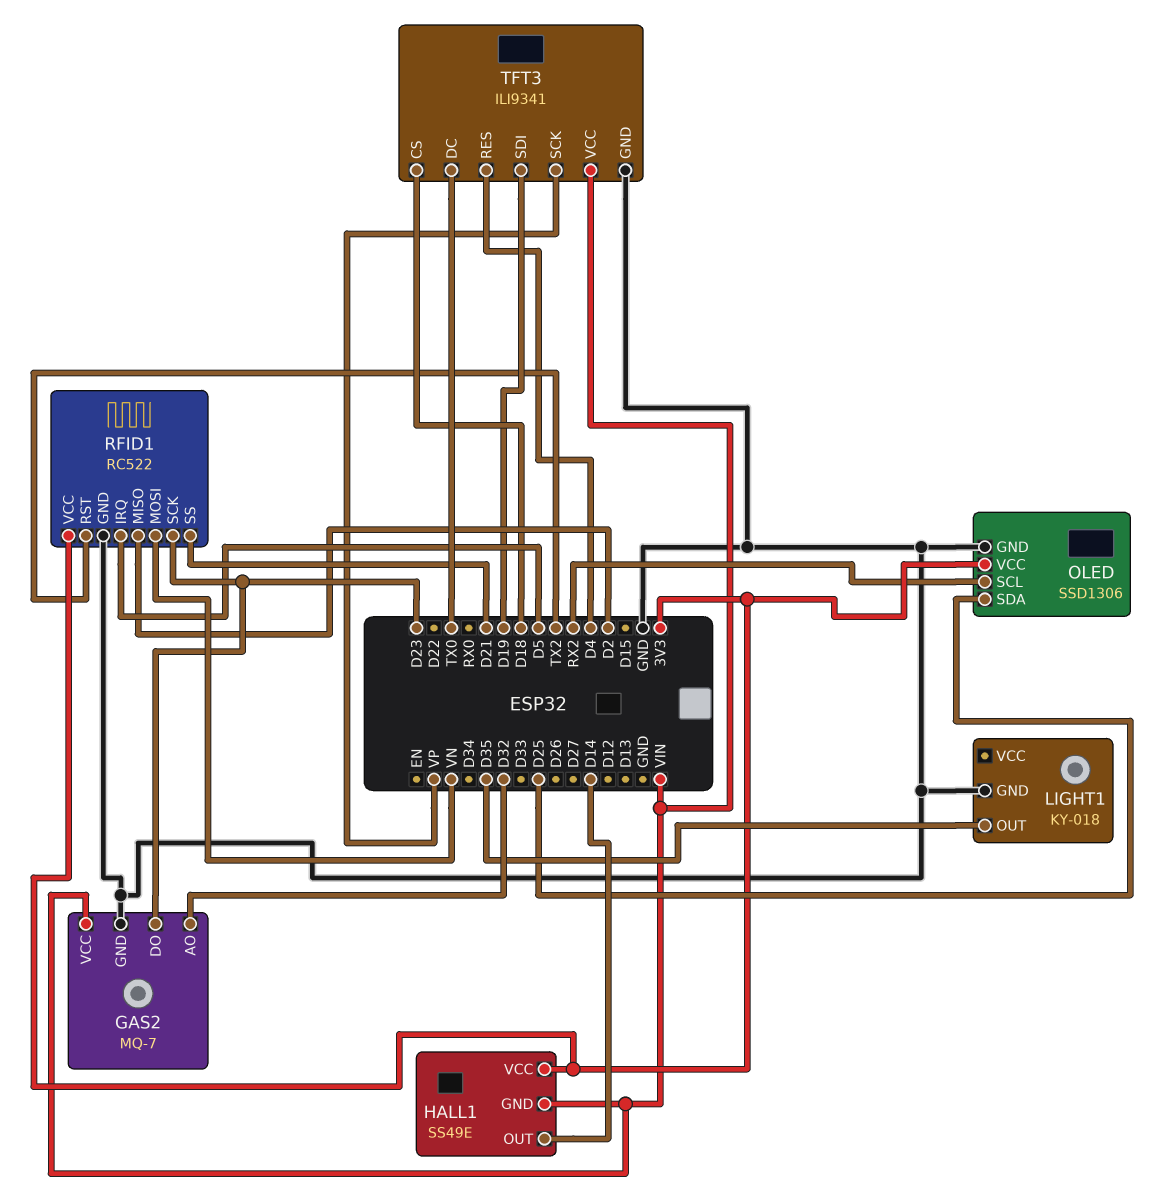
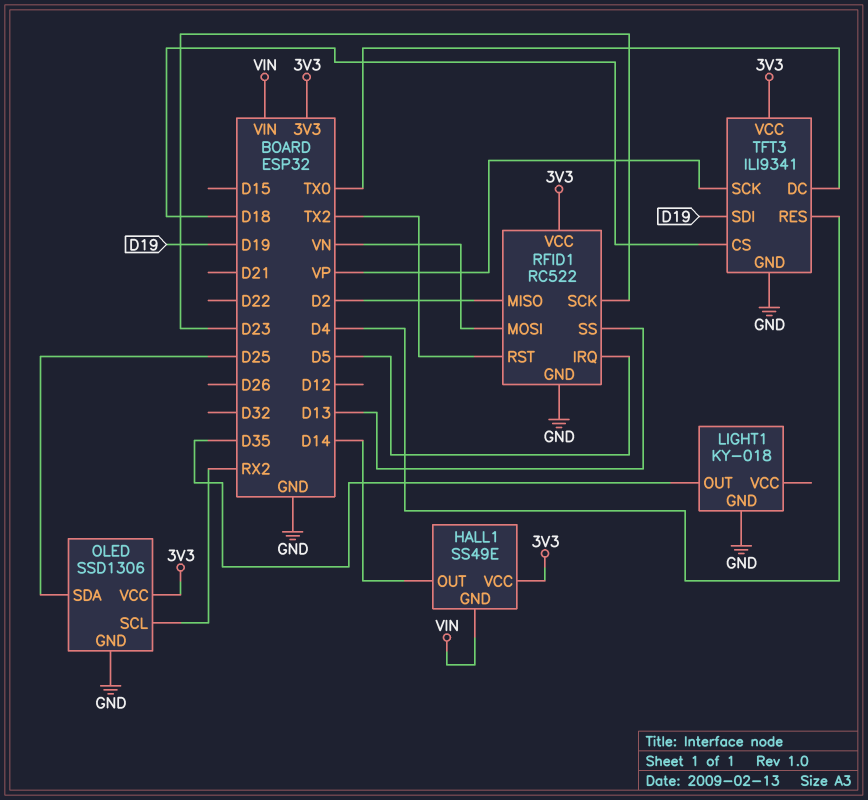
GAS2: MQ-7 -> none
GAS2 pin AO: D32 -> none
GAS2 pin DO: D23 -> none
GAS2 pin GND: GND -> none
GAS2 pin VCC: VIN -> none
RFID1 pin SS: D21 -> D13
TFT3 pin VCC: VIN -> 3V3

